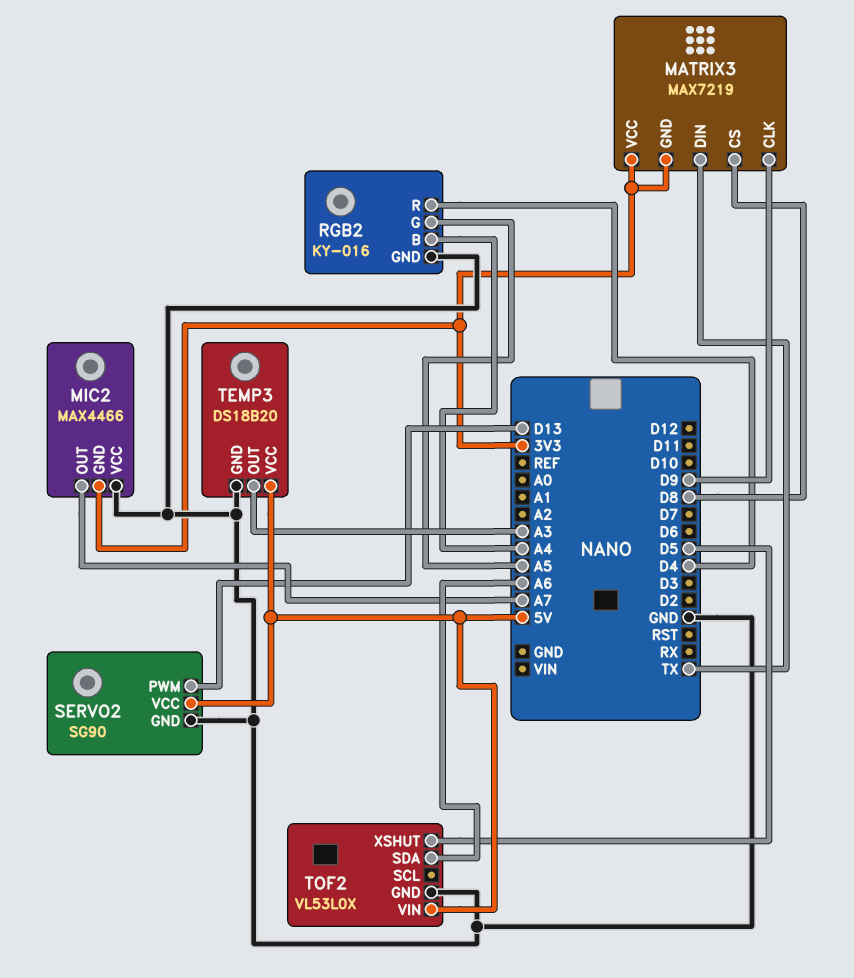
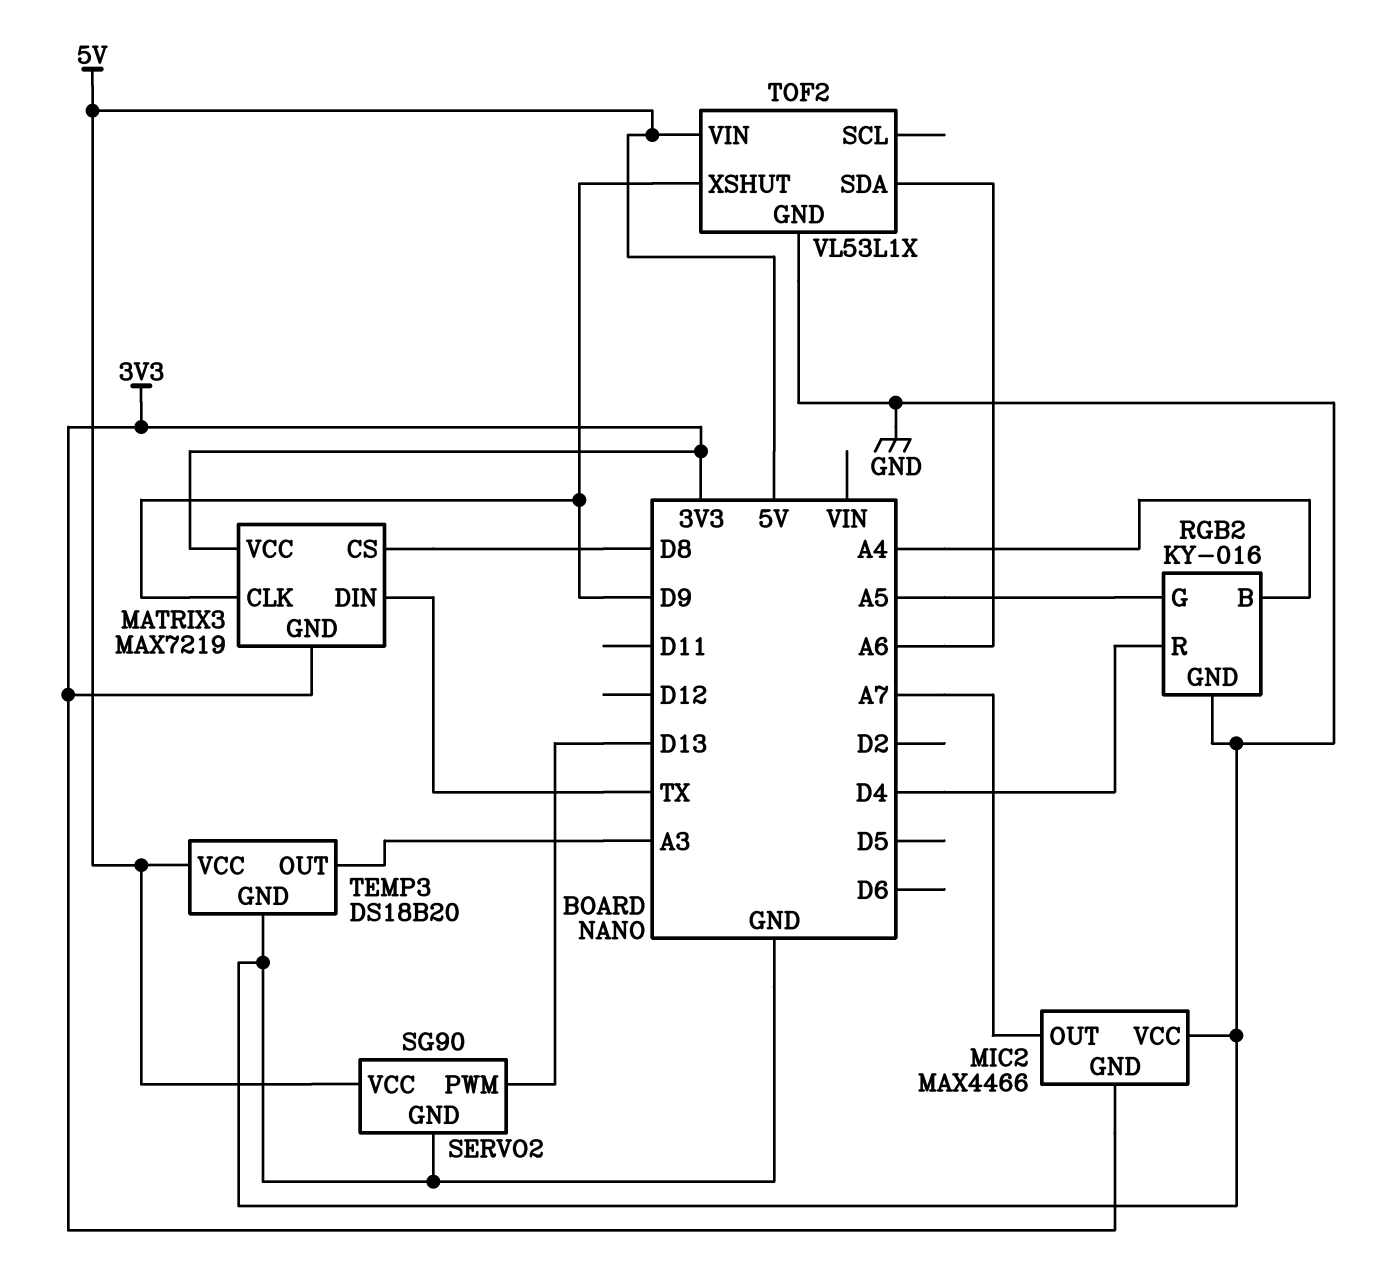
TOF2: VL53L0X -> VL53L1X
TOF2 pin XSHUT: D5 -> D9

